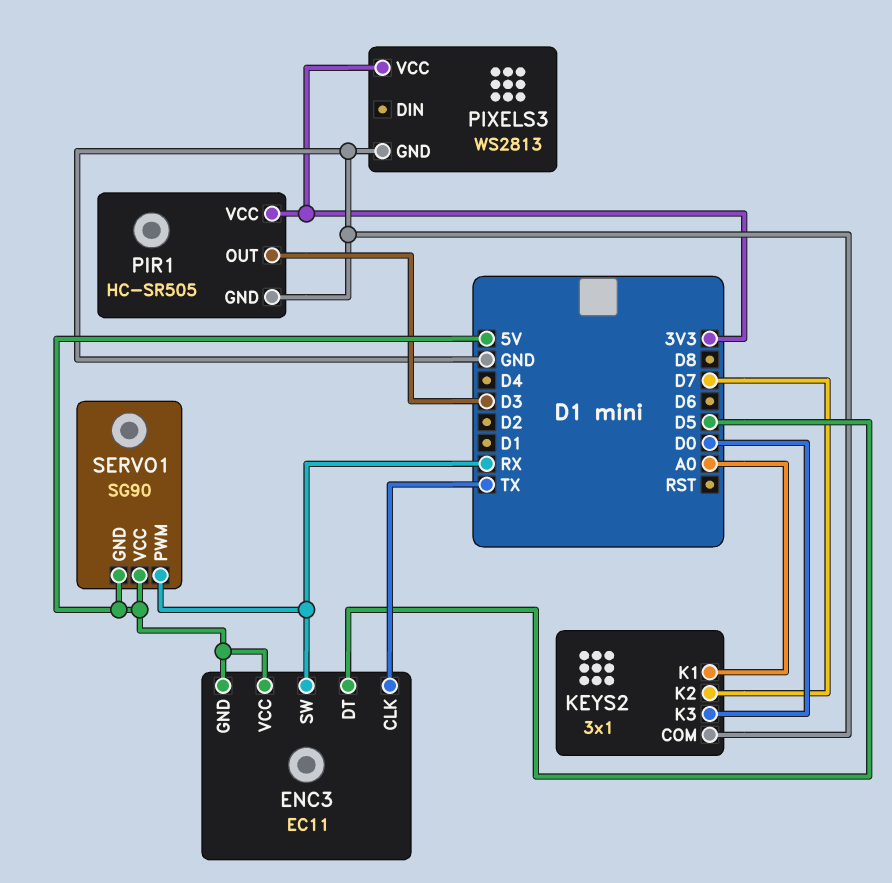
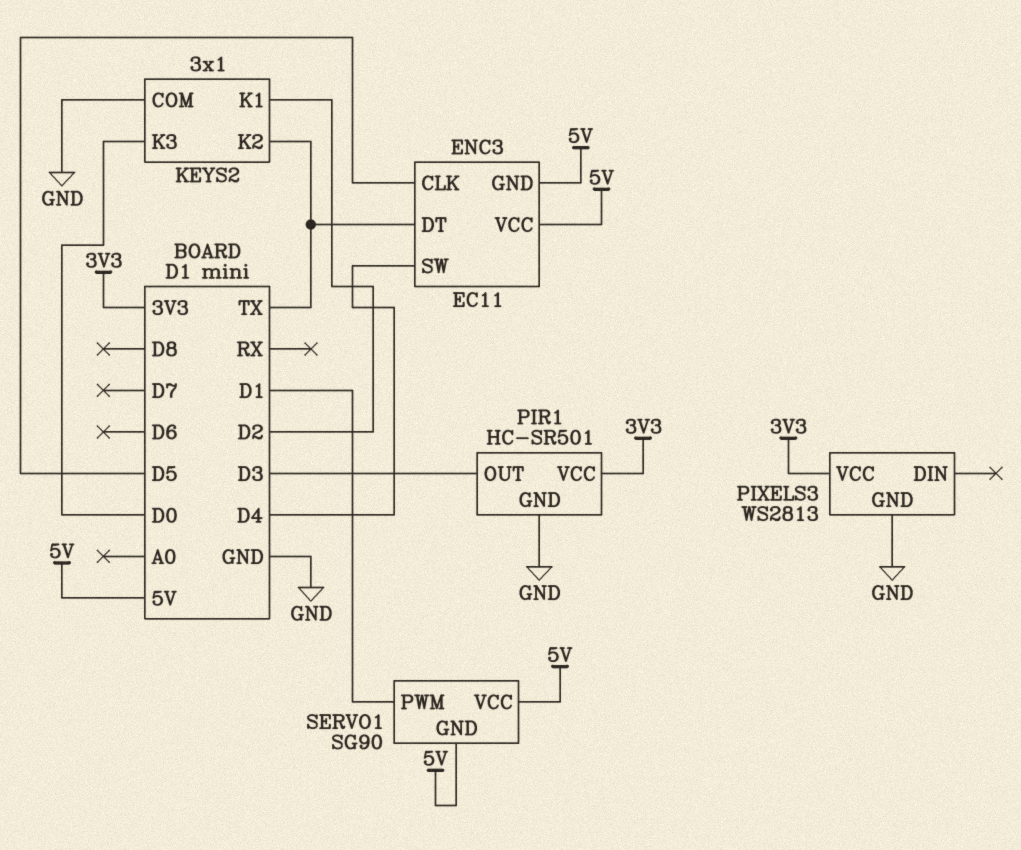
ENC3 pin CLK: TX -> D5
ENC3 pin DT: D5 -> TX
ENC3 pin SW: RX -> D4
KEYS2 pin K1: A0 -> D2
KEYS2 pin K2: D7 -> TX
PIR1: HC-SR505 -> HC-SR501
SERVO1 pin PWM: RX -> D1

